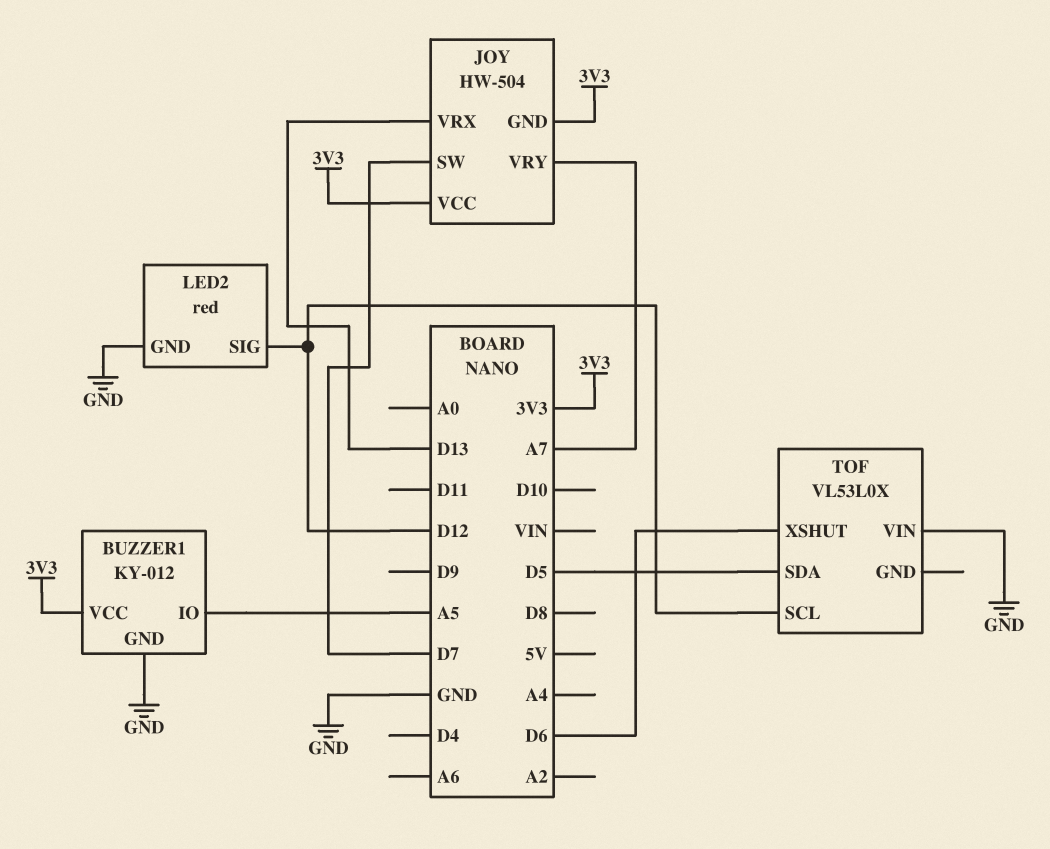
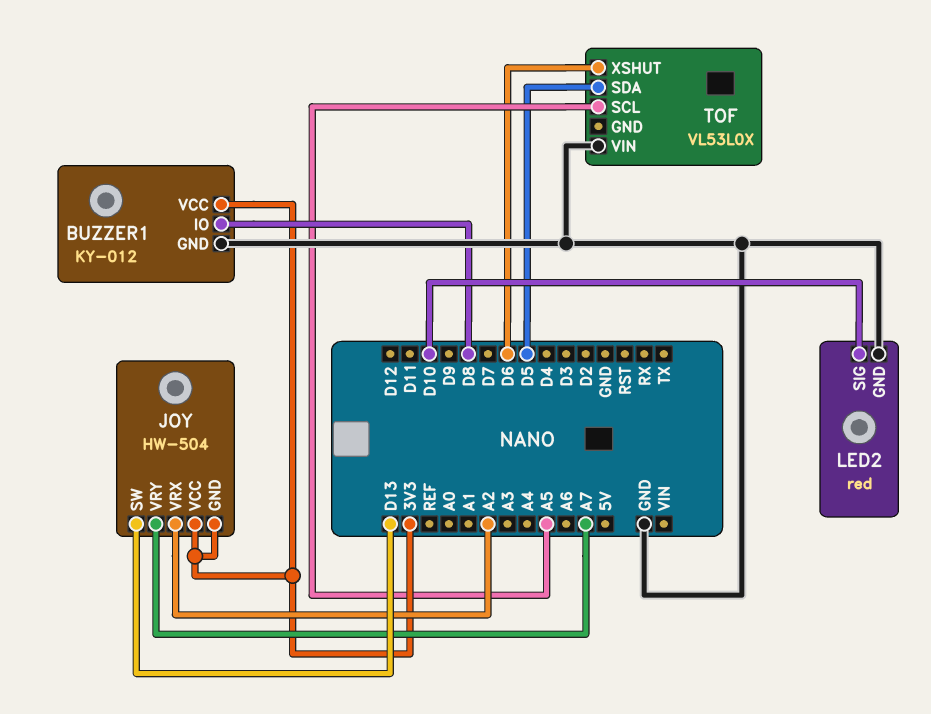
BUZZER1 pin IO: A5 -> D8
JOY pin SW: D7 -> D13
JOY pin VRX: D13 -> A2
LED2 pin SIG: D12 -> D10
TOF pin SCL: D12 -> A5

